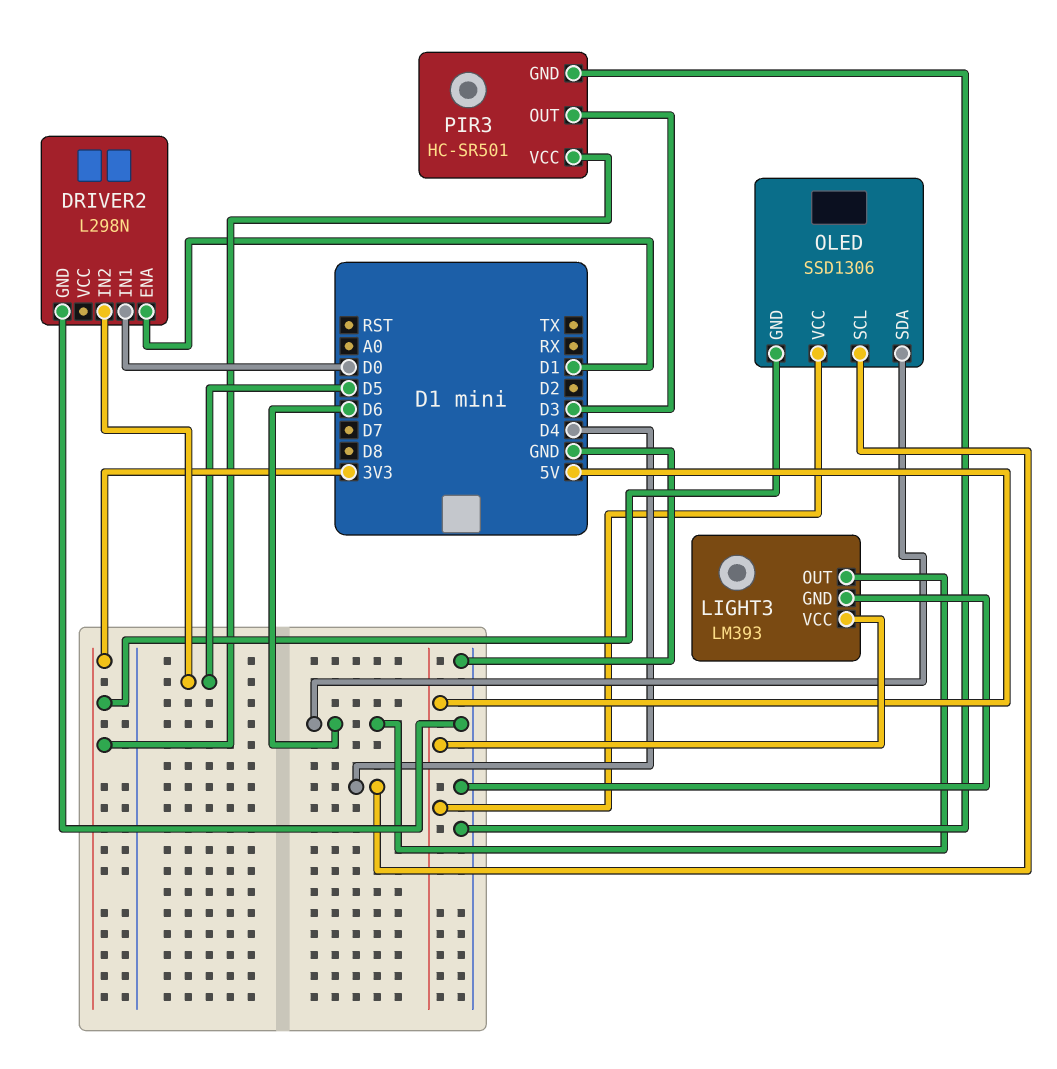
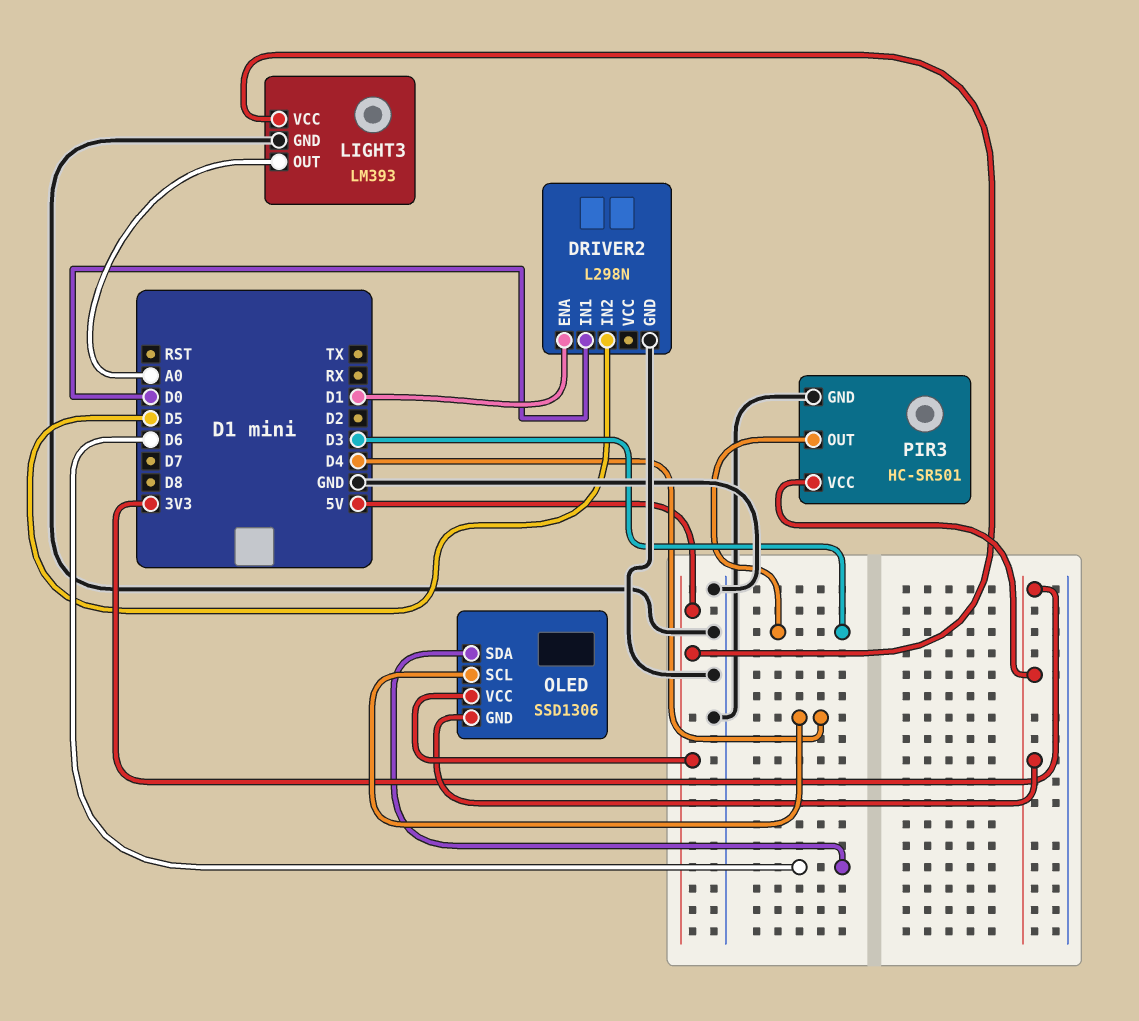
LIGHT3 pin OUT: D6 -> A0

